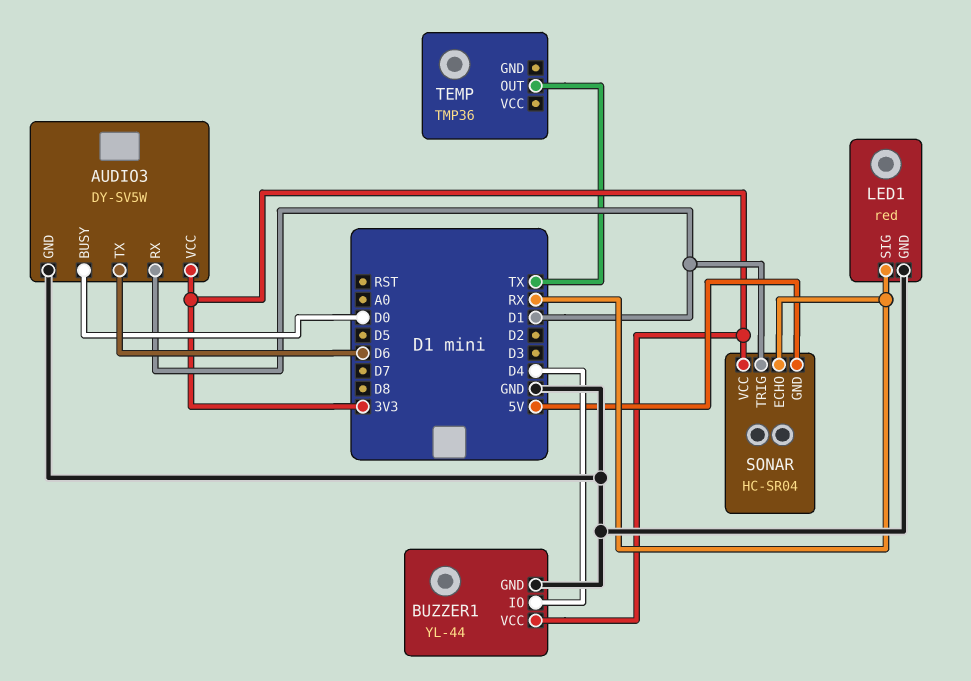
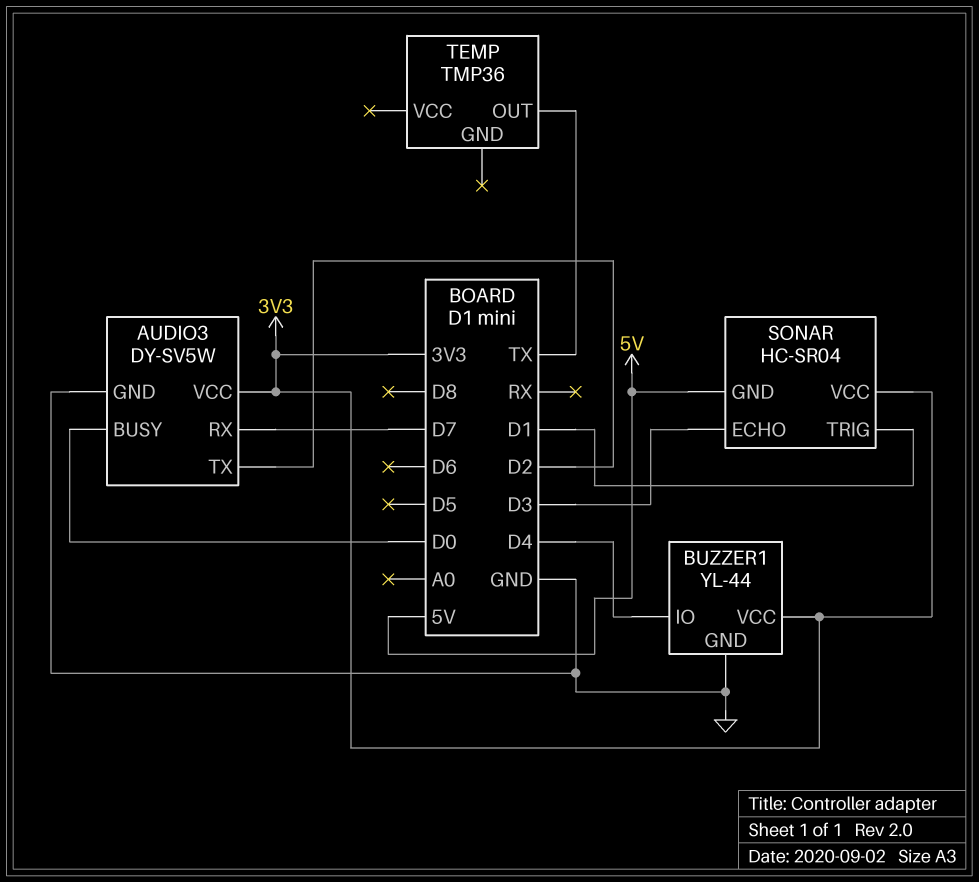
AUDIO3 pin RX: D1 -> D7
AUDIO3 pin TX: D6 -> D2
LED1: red -> none
LED1 pin GND: GND -> none
LED1 pin SIG: RX -> none
SONAR pin ECHO: RX -> D3

